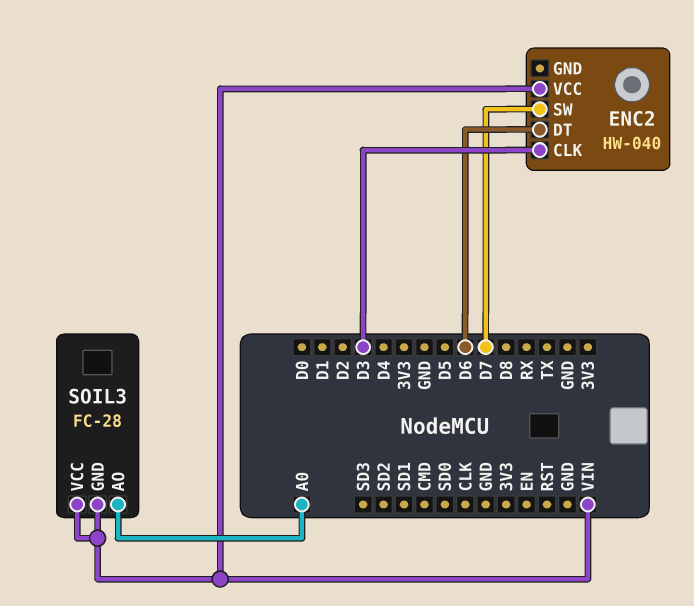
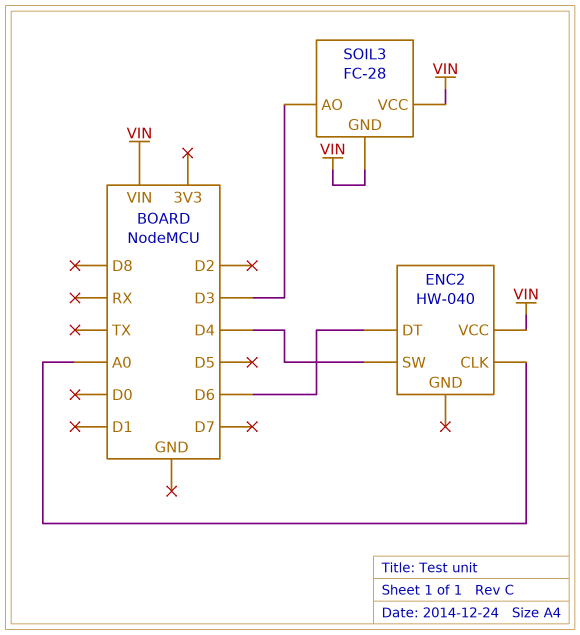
ENC2 pin CLK: D3 -> A0
ENC2 pin SW: D7 -> D4
SOIL3 pin AO: A0 -> D3

